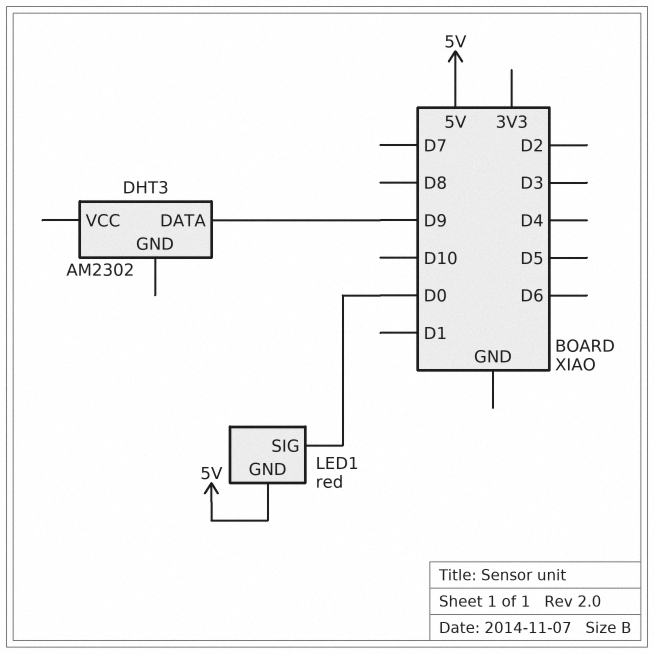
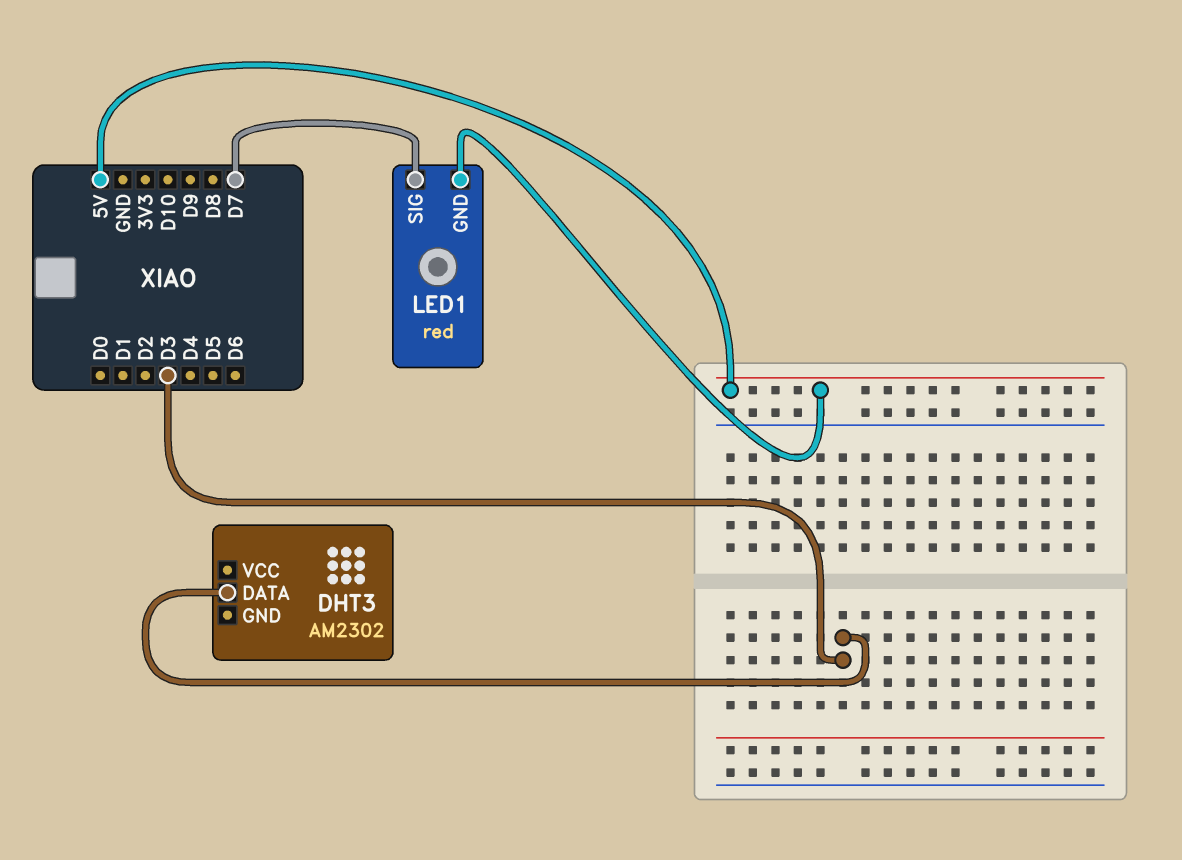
DHT3 pin DATA: D9 -> D3
LED1 pin SIG: D0 -> D7

